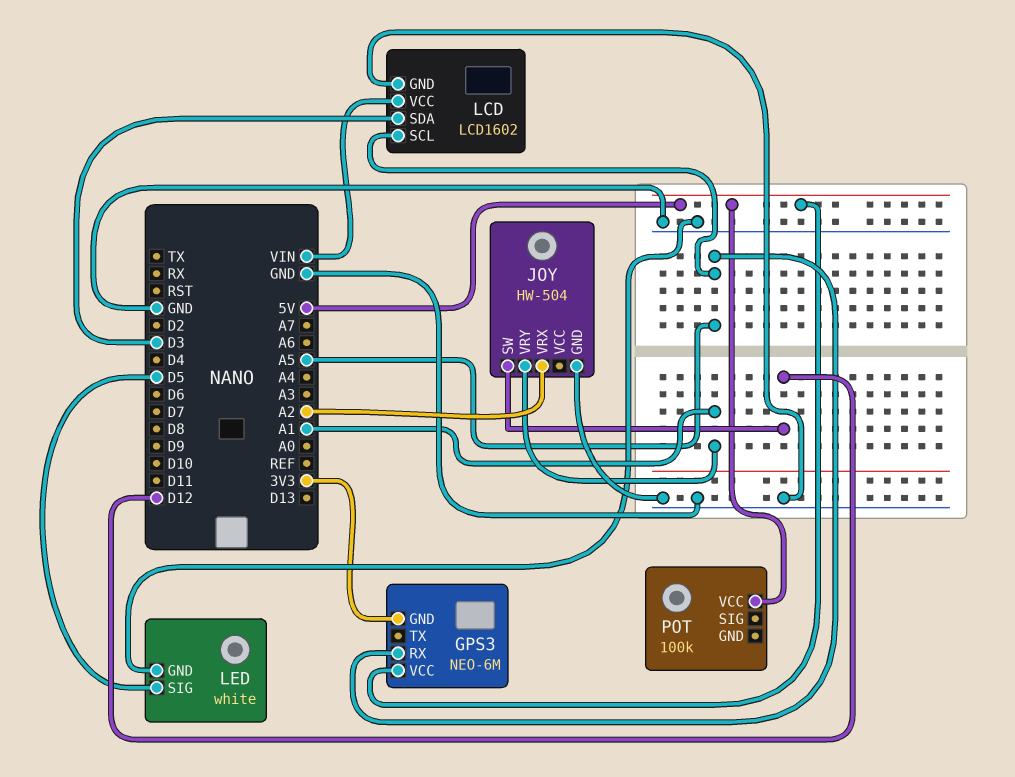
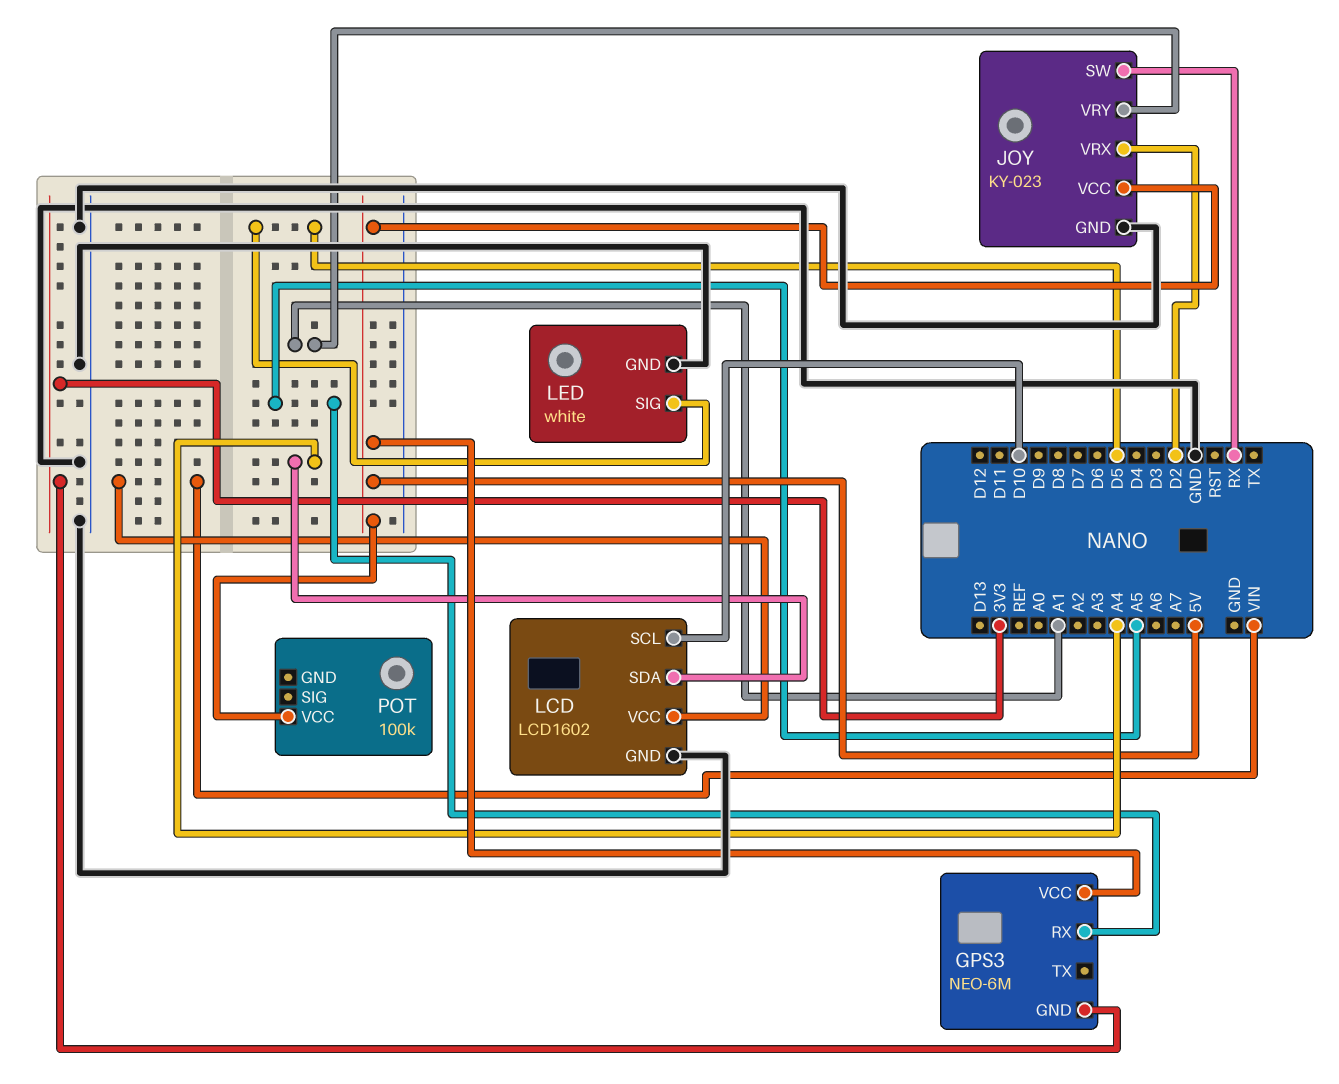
JOY: HW-504 -> KY-023
JOY pin SW: D12 -> RX
JOY pin VCC: none -> 5V
JOY pin VRX: A2 -> D2
LCD pin SCL: A5 -> D10
LCD pin SDA: D3 -> A4

